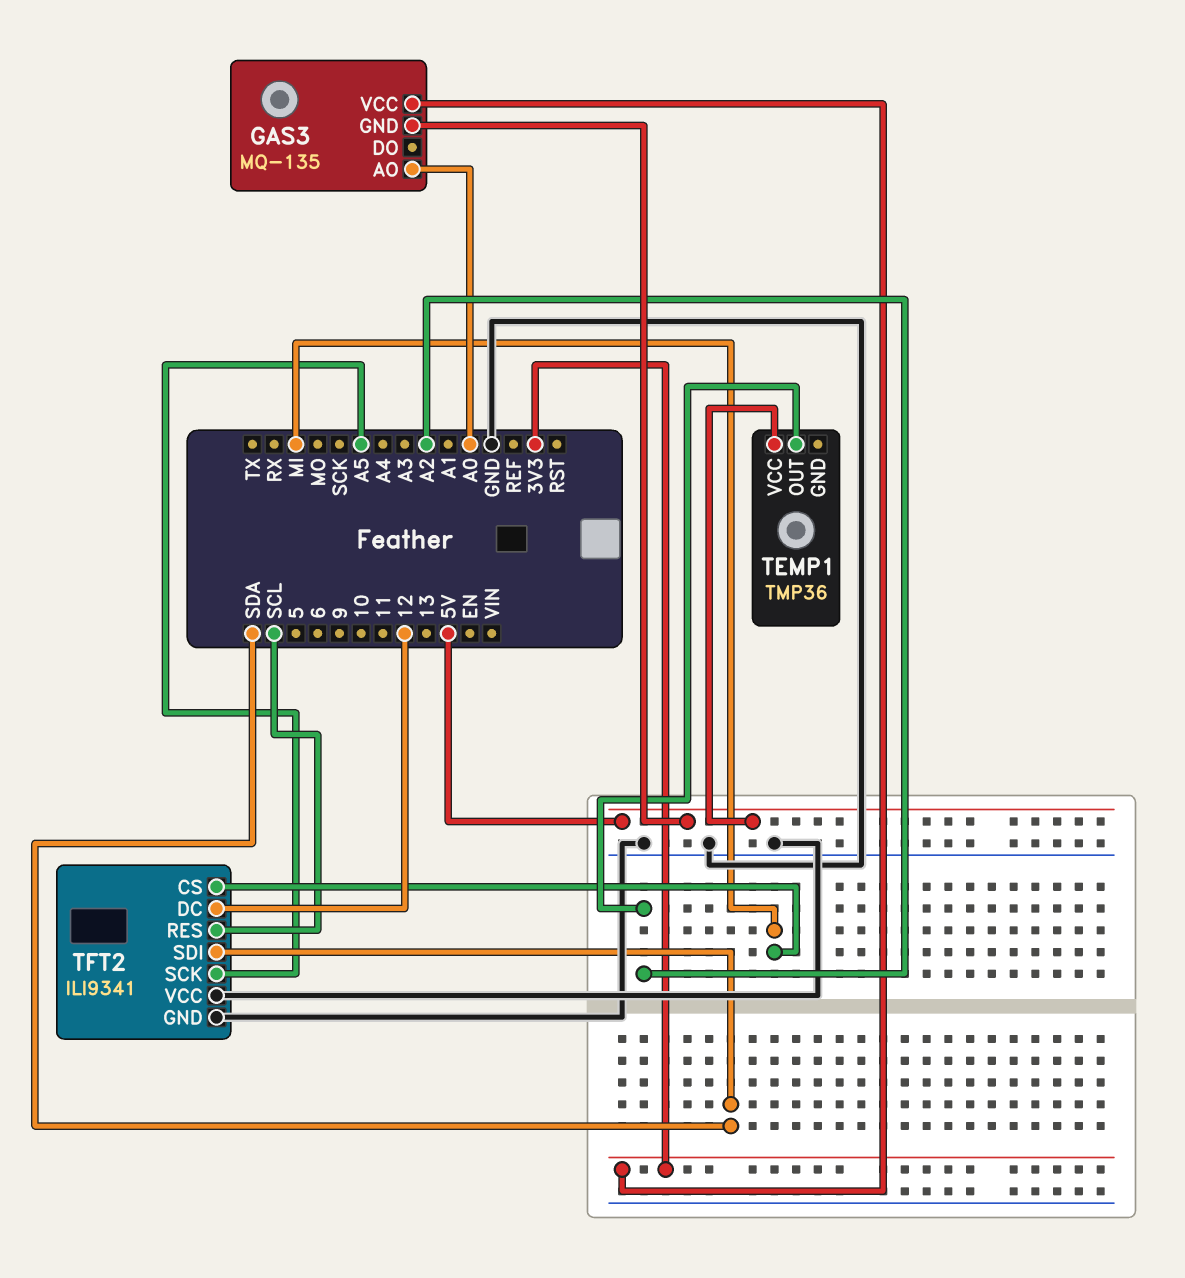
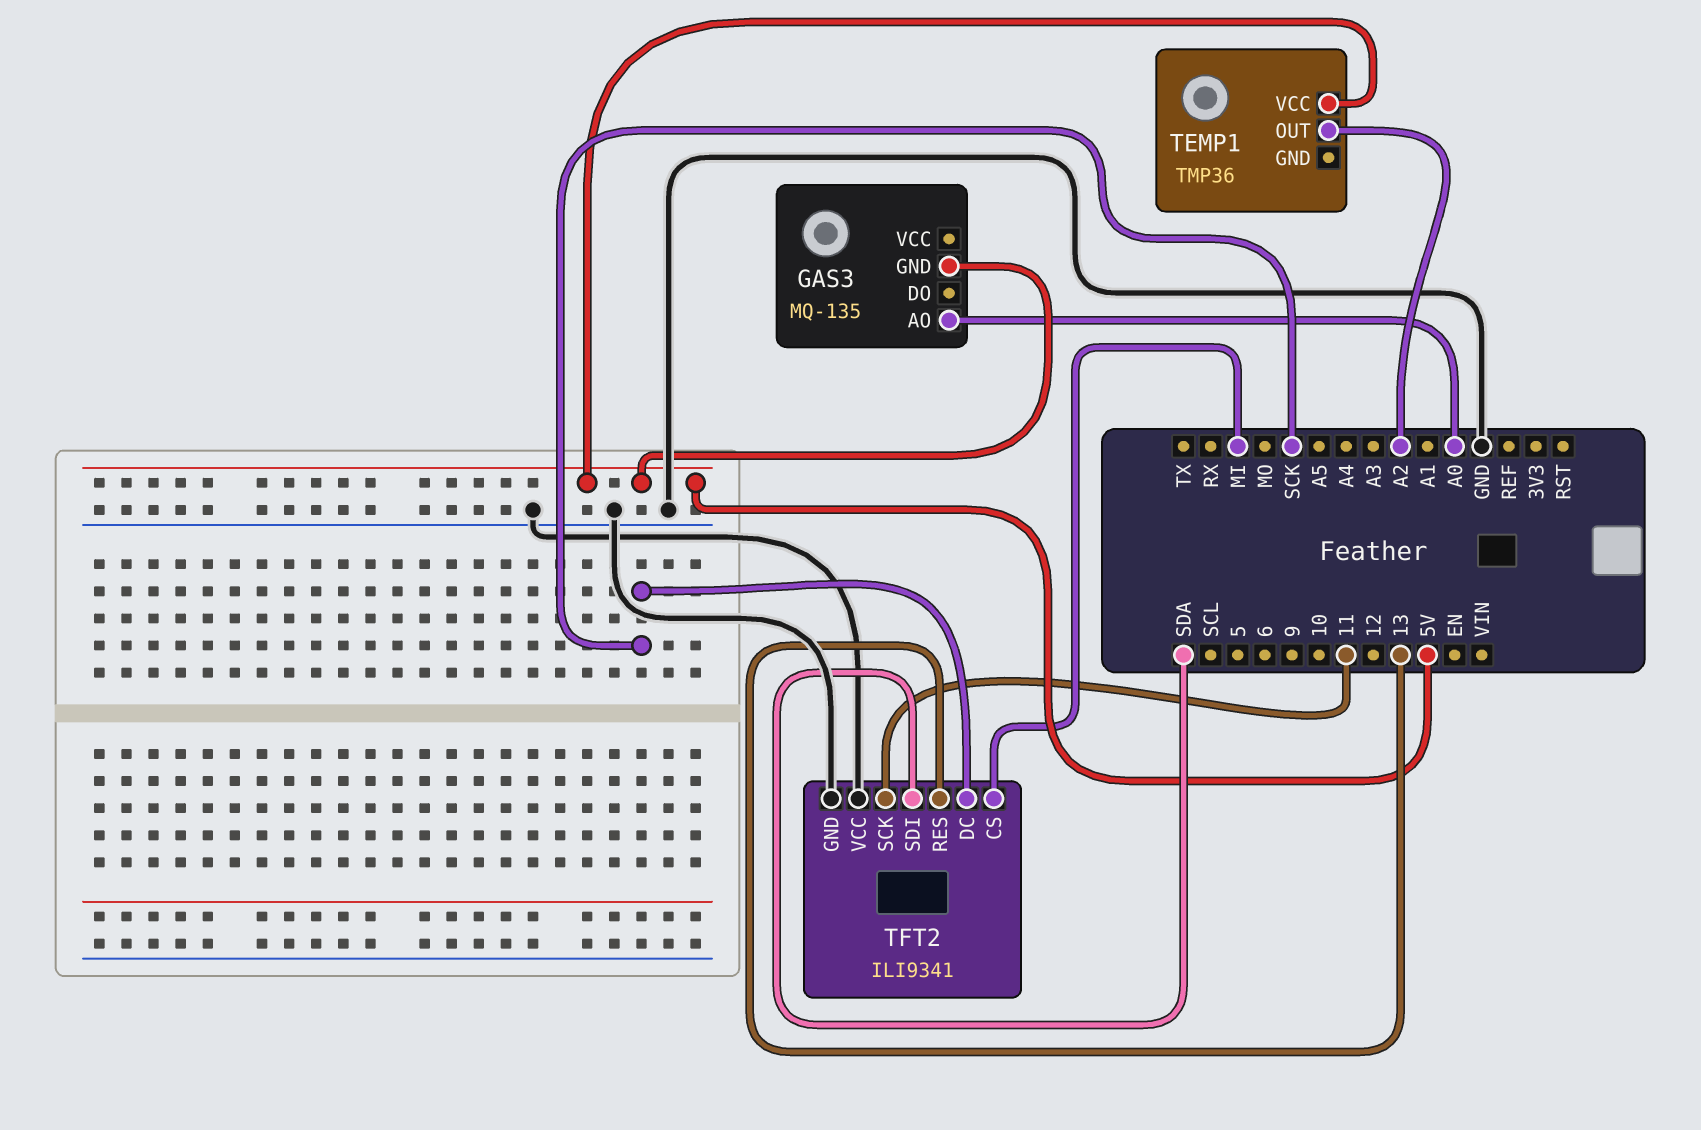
GAS3 pin VCC: 3V3 -> none
TFT2 pin DC: 12 -> SCK
TFT2 pin RES: SCL -> 13
TFT2 pin SCK: A5 -> 11

